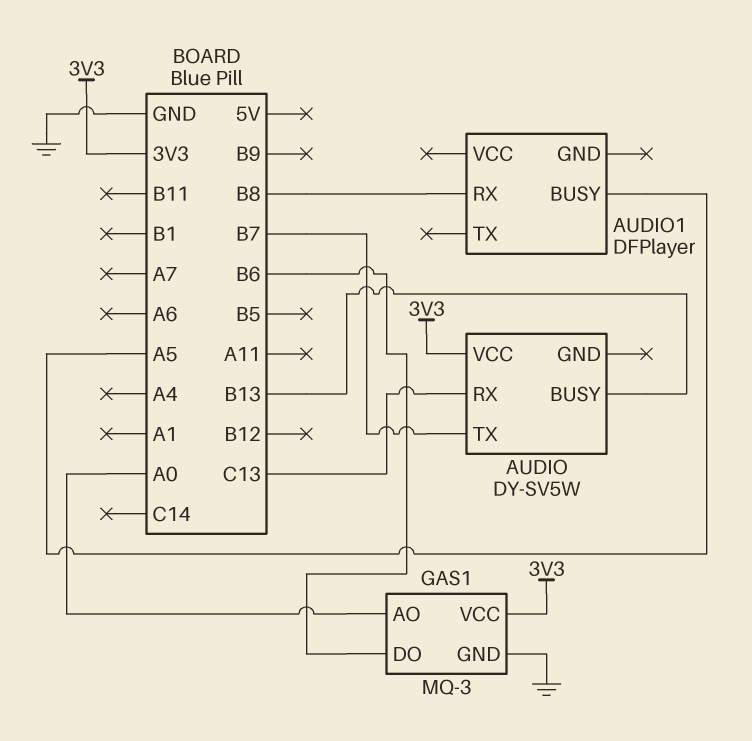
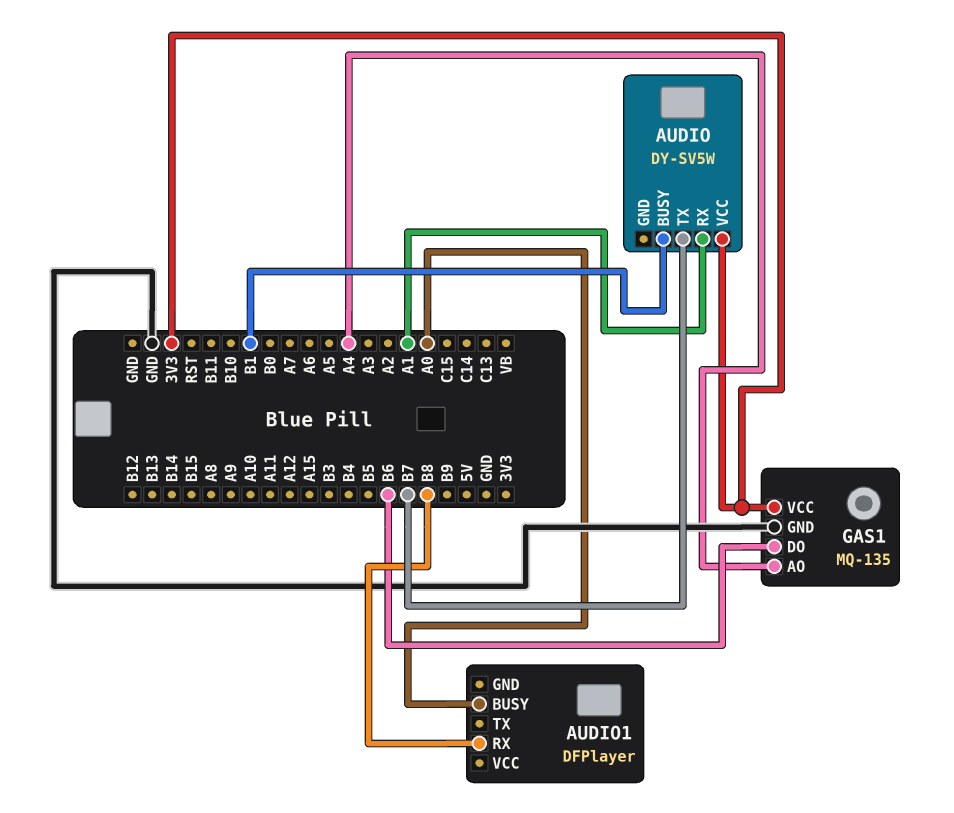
AUDIO pin BUSY: B13 -> B1
AUDIO pin RX: C13 -> A1
AUDIO1 pin BUSY: A5 -> A0
GAS1: MQ-3 -> MQ-135
GAS1 pin AO: A0 -> A4

